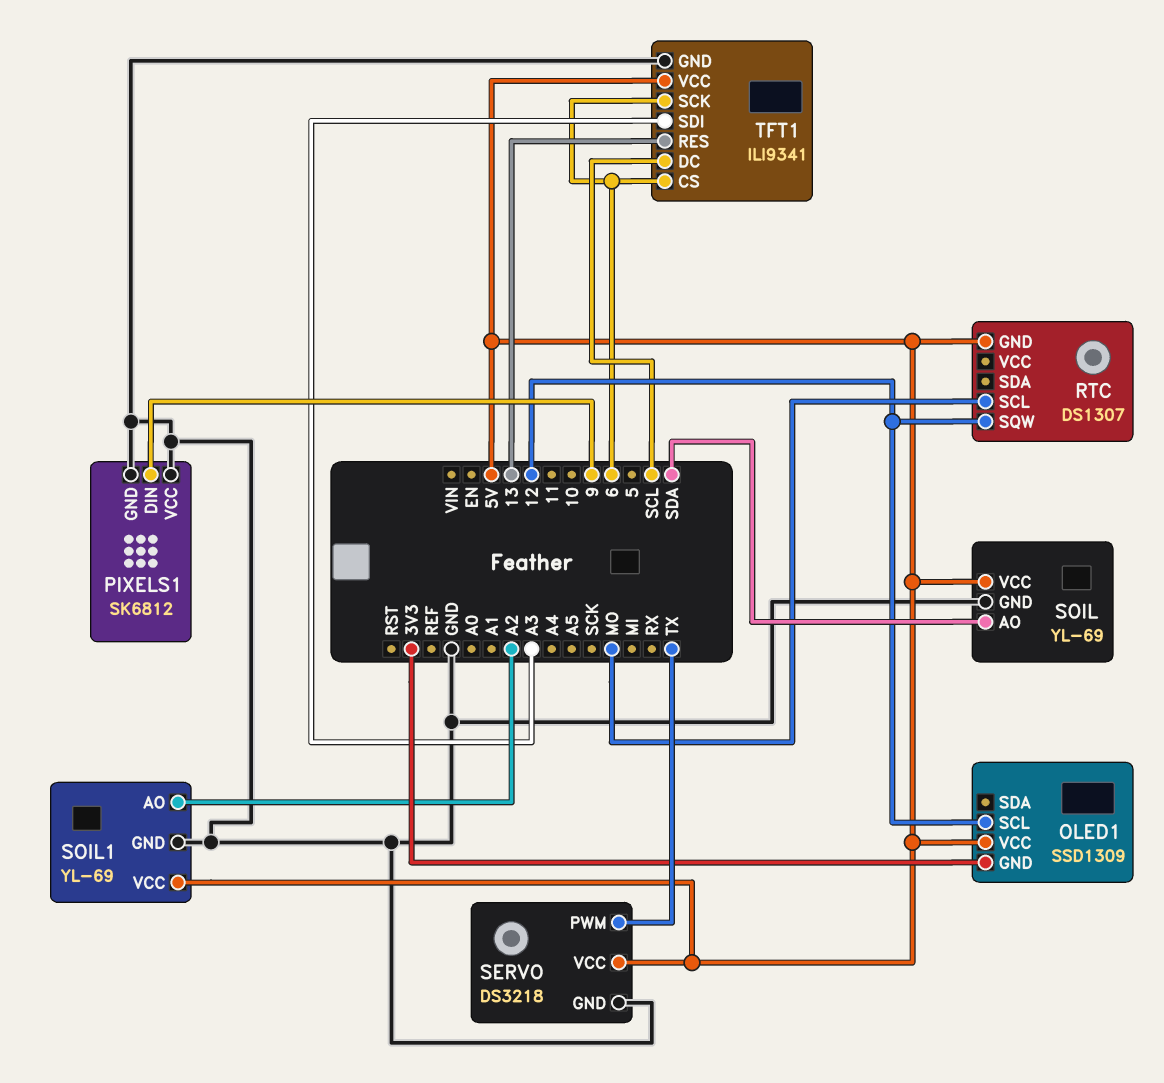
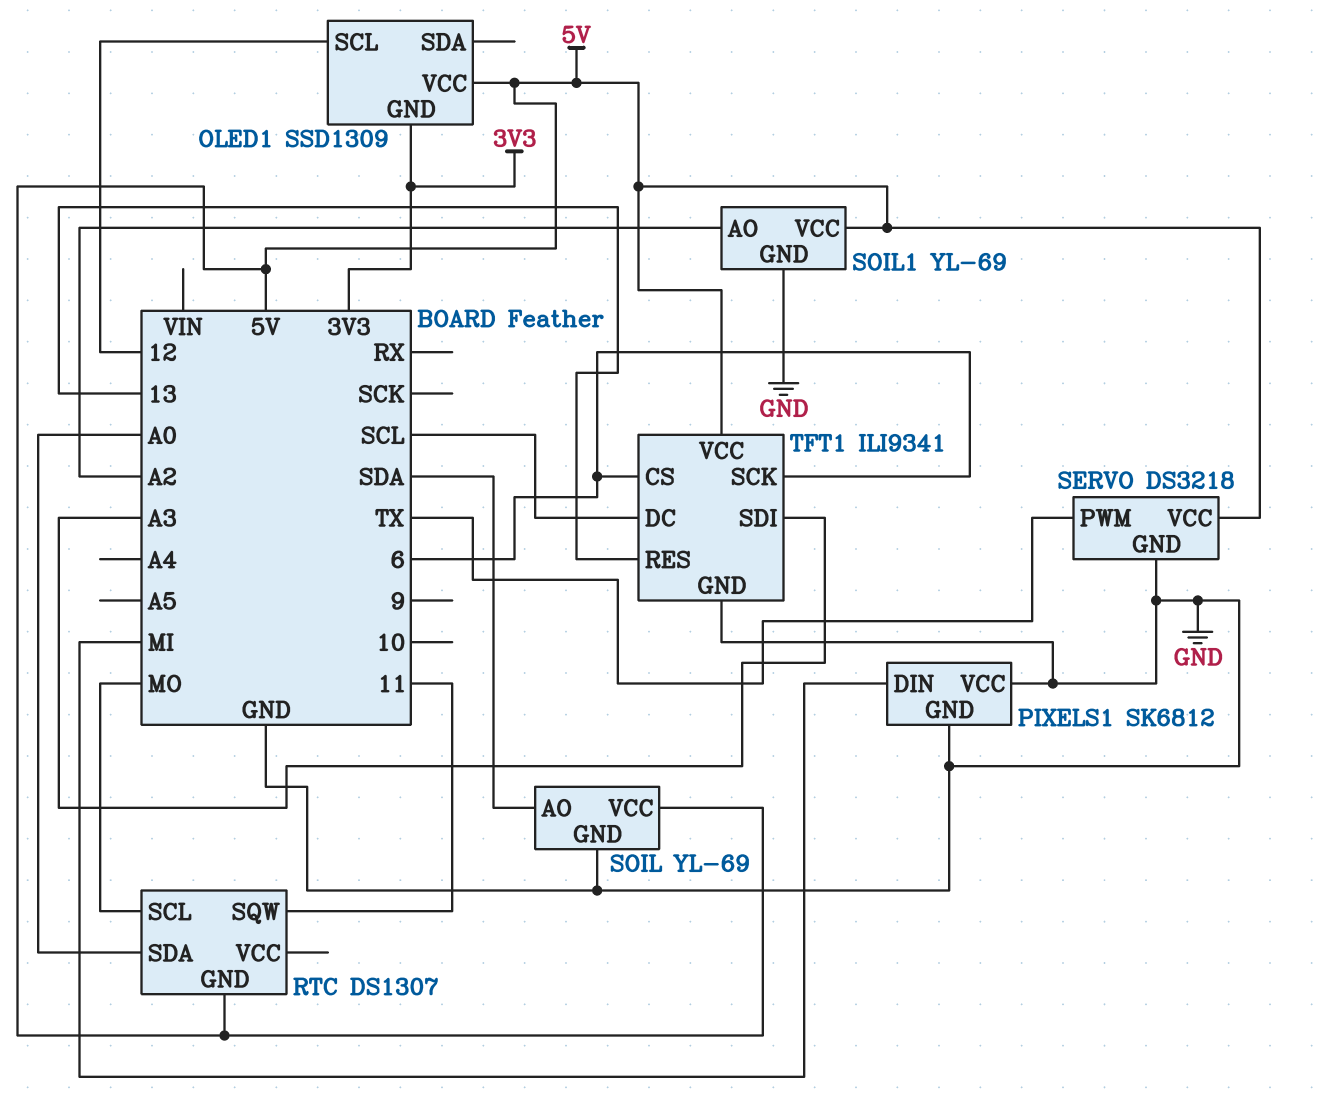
PIXELS1 pin DIN: 9 -> MI
RTC pin SDA: none -> A0
RTC pin SQW: 12 -> 11

